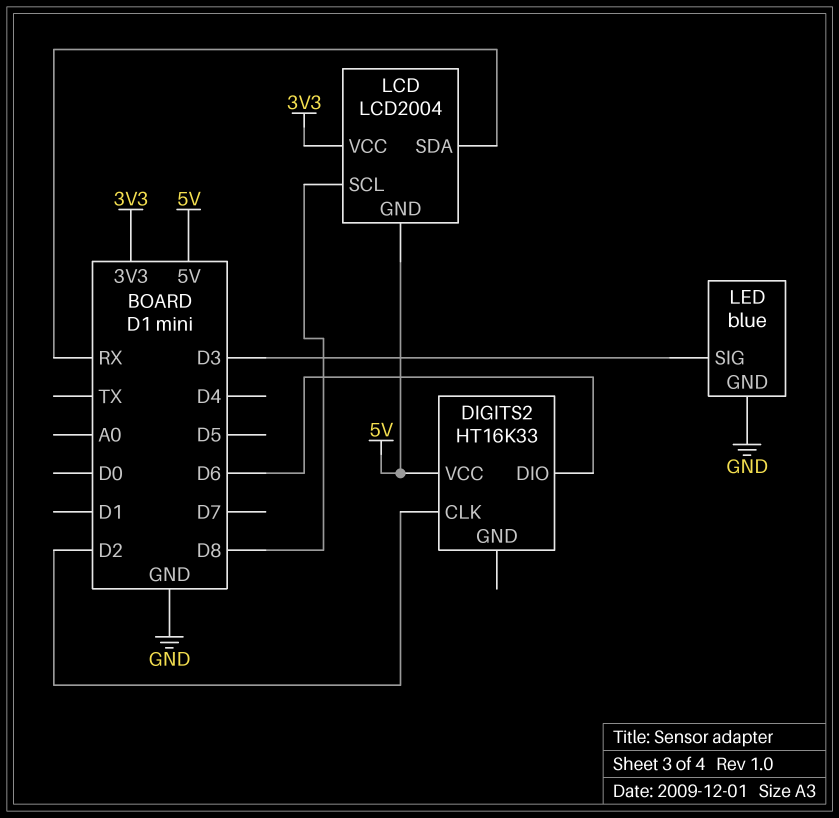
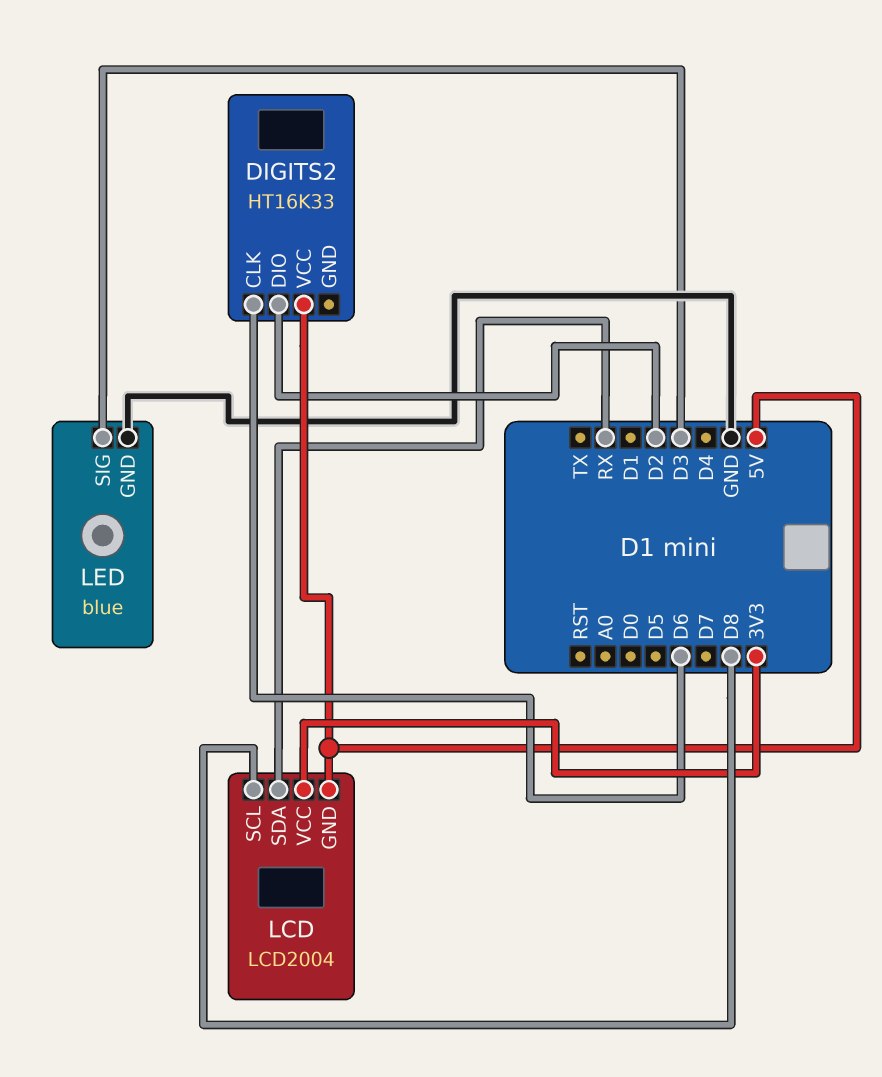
DIGITS2 pin CLK: D2 -> D6
DIGITS2 pin DIO: D6 -> D2

